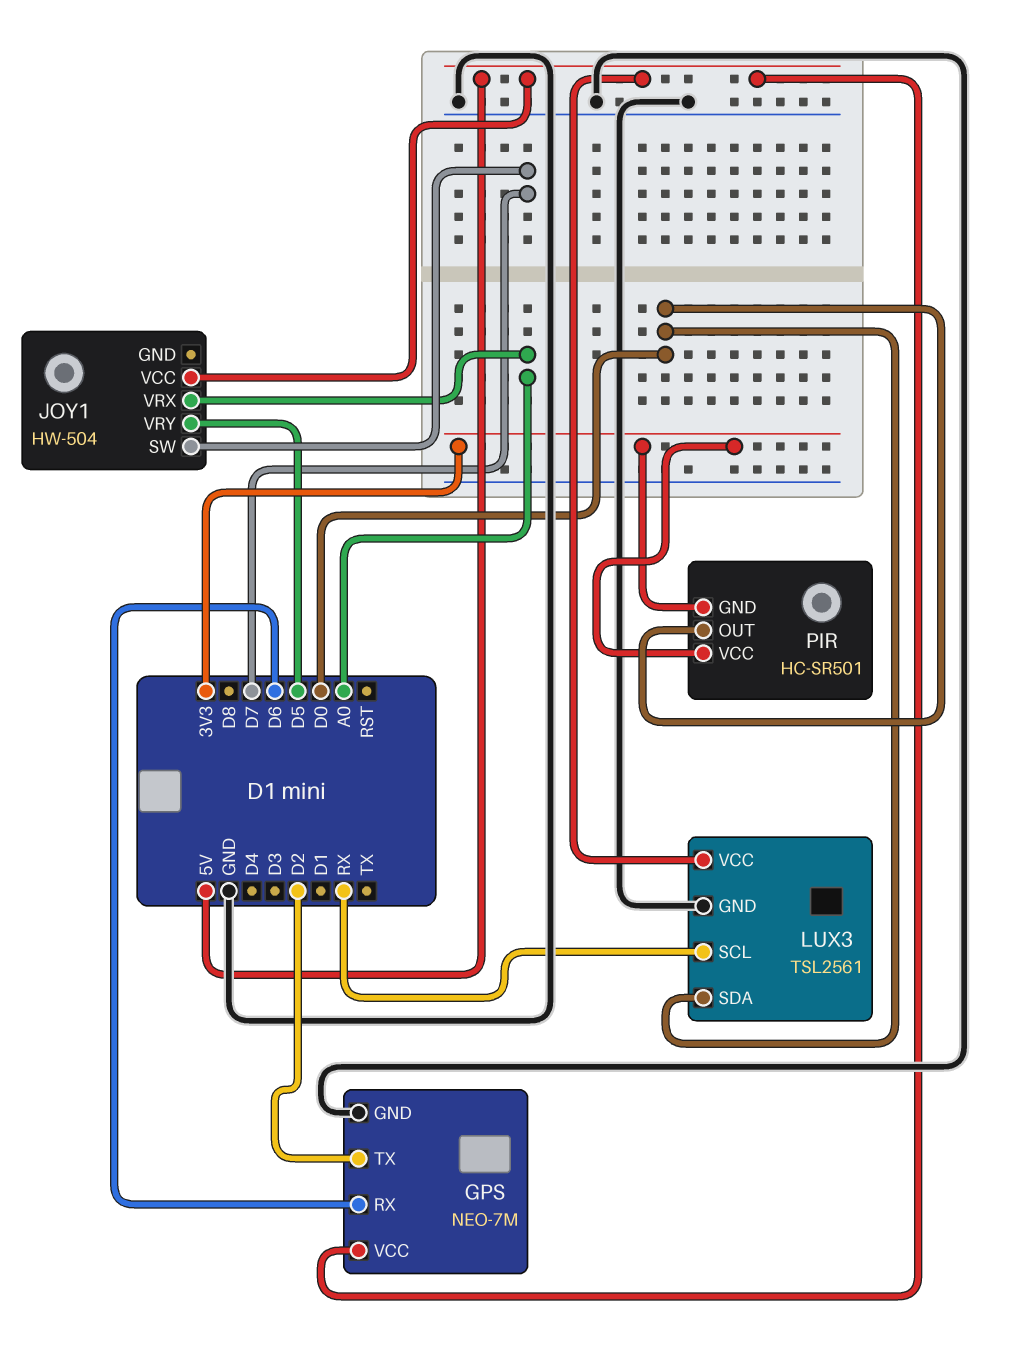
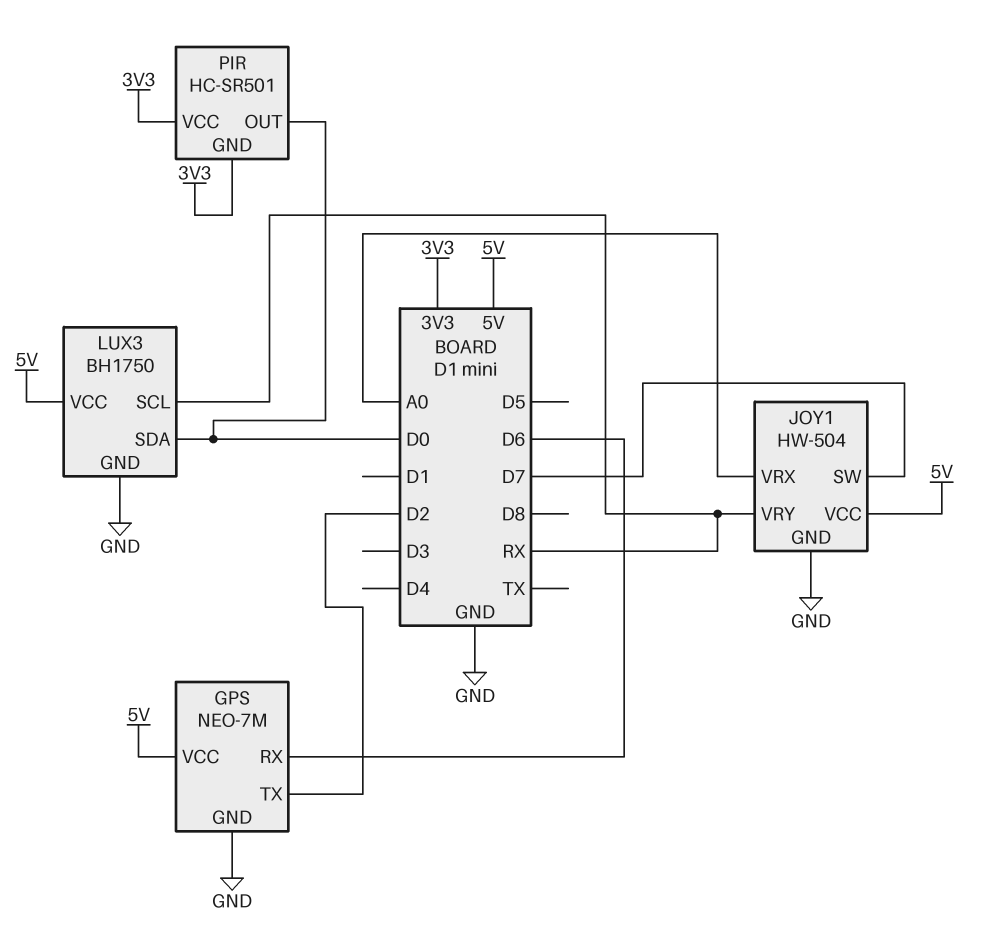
JOY1 pin GND: none -> GND
JOY1 pin VRY: D5 -> RX
LUX3: TSL2561 -> BH1750

